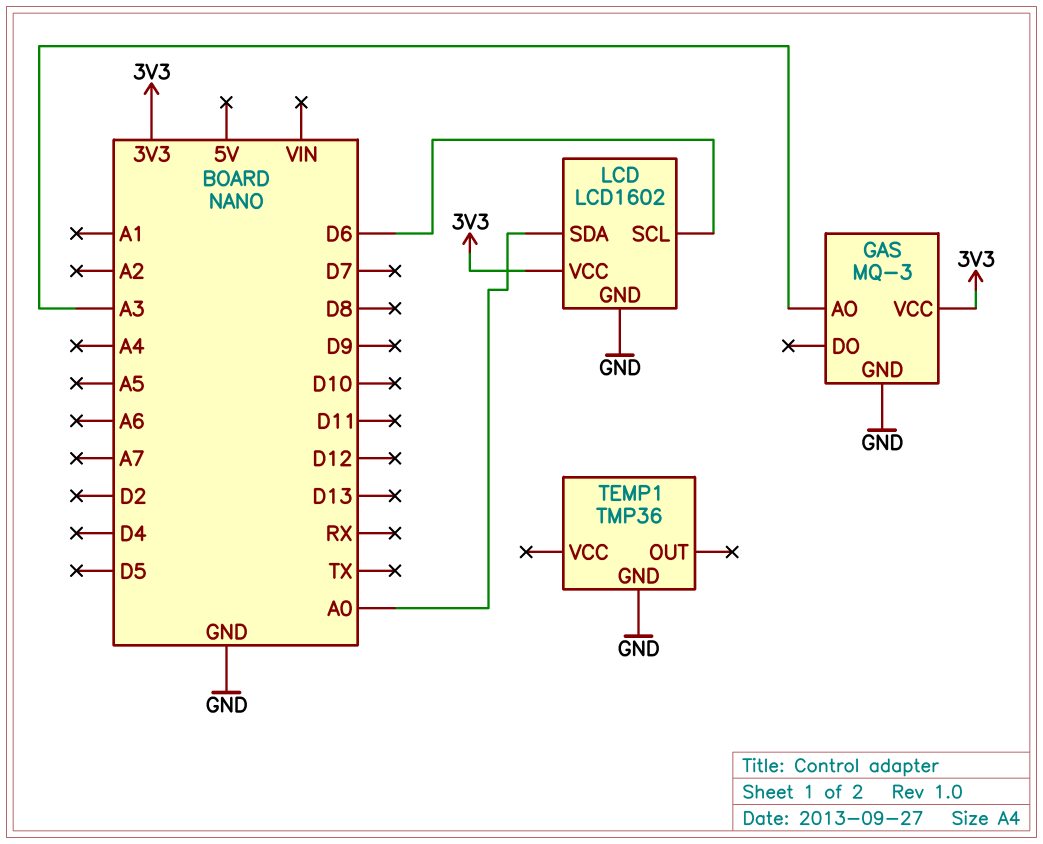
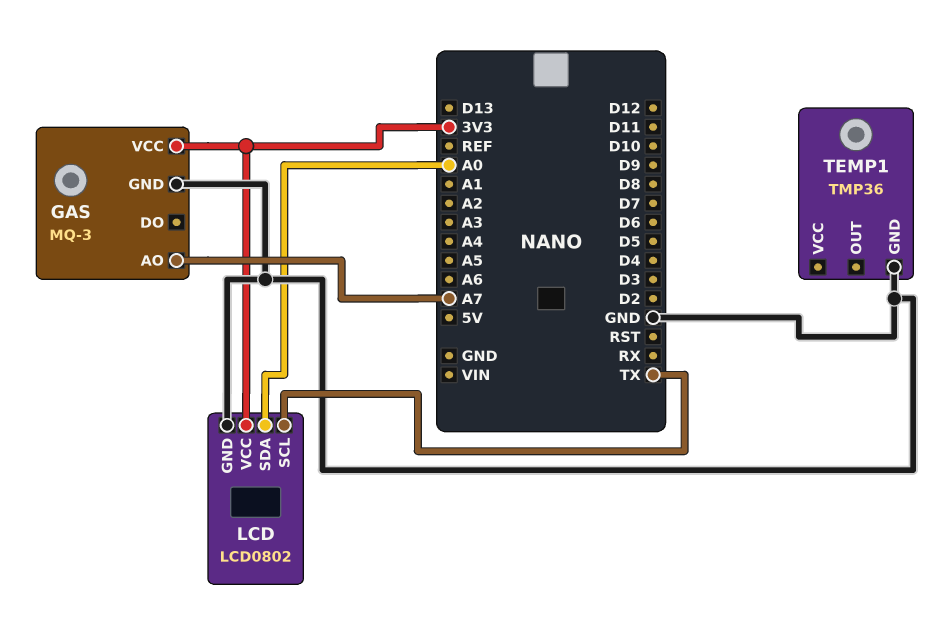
GAS pin AO: A3 -> A7
LCD: LCD1602 -> LCD0802
LCD pin SCL: D6 -> TX

